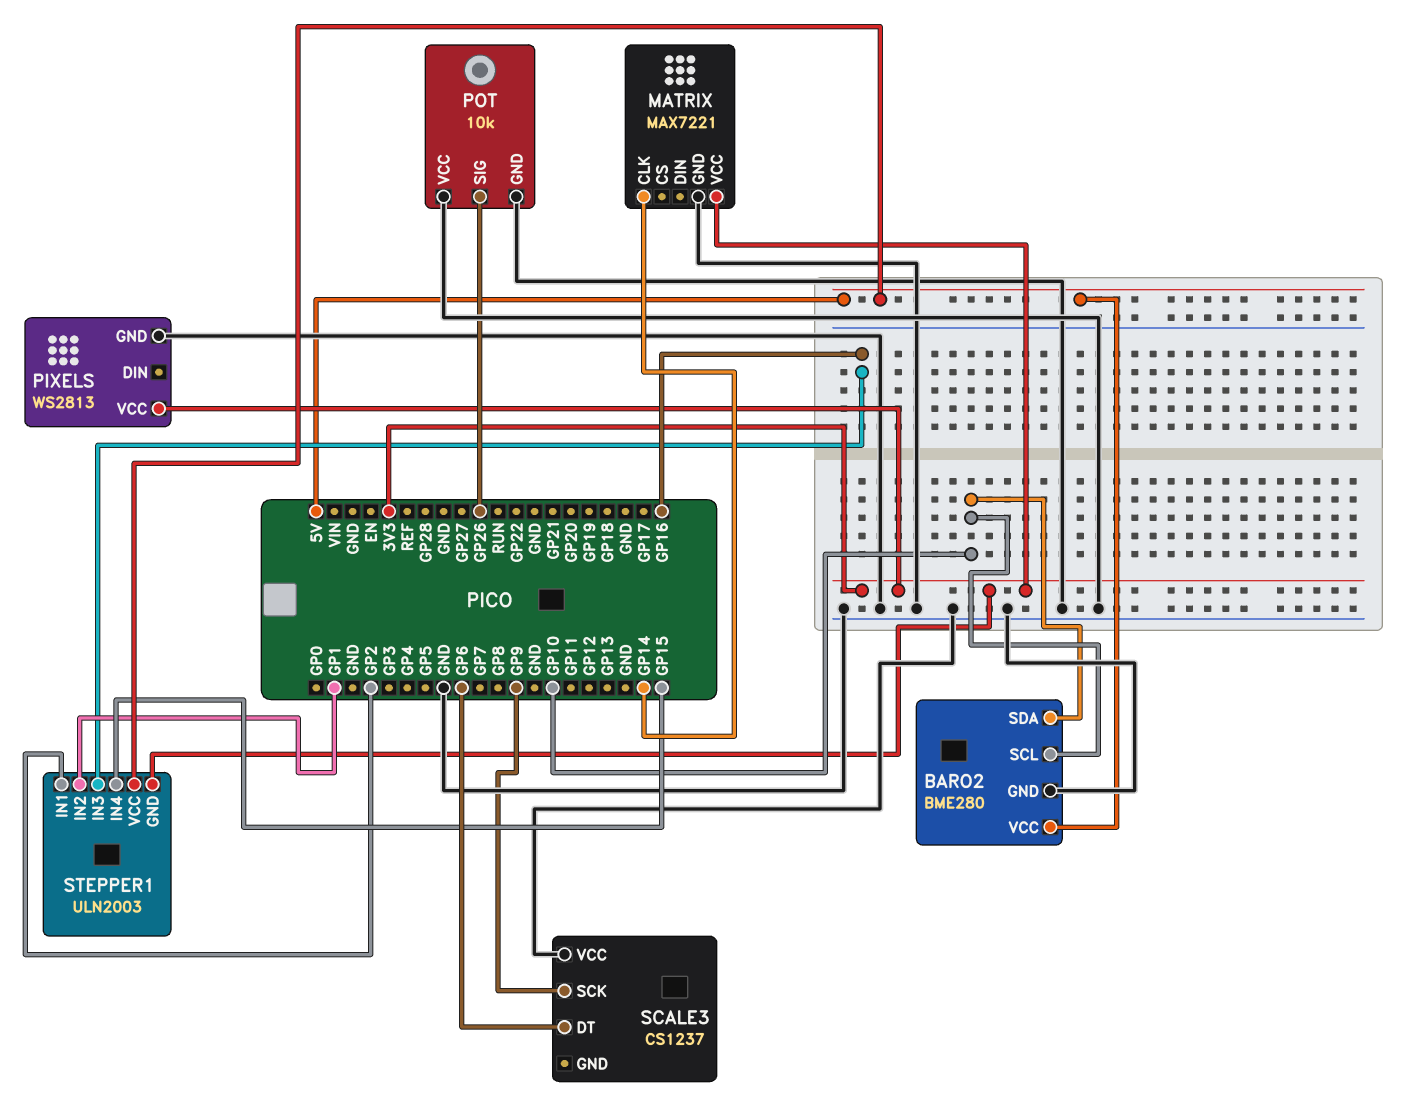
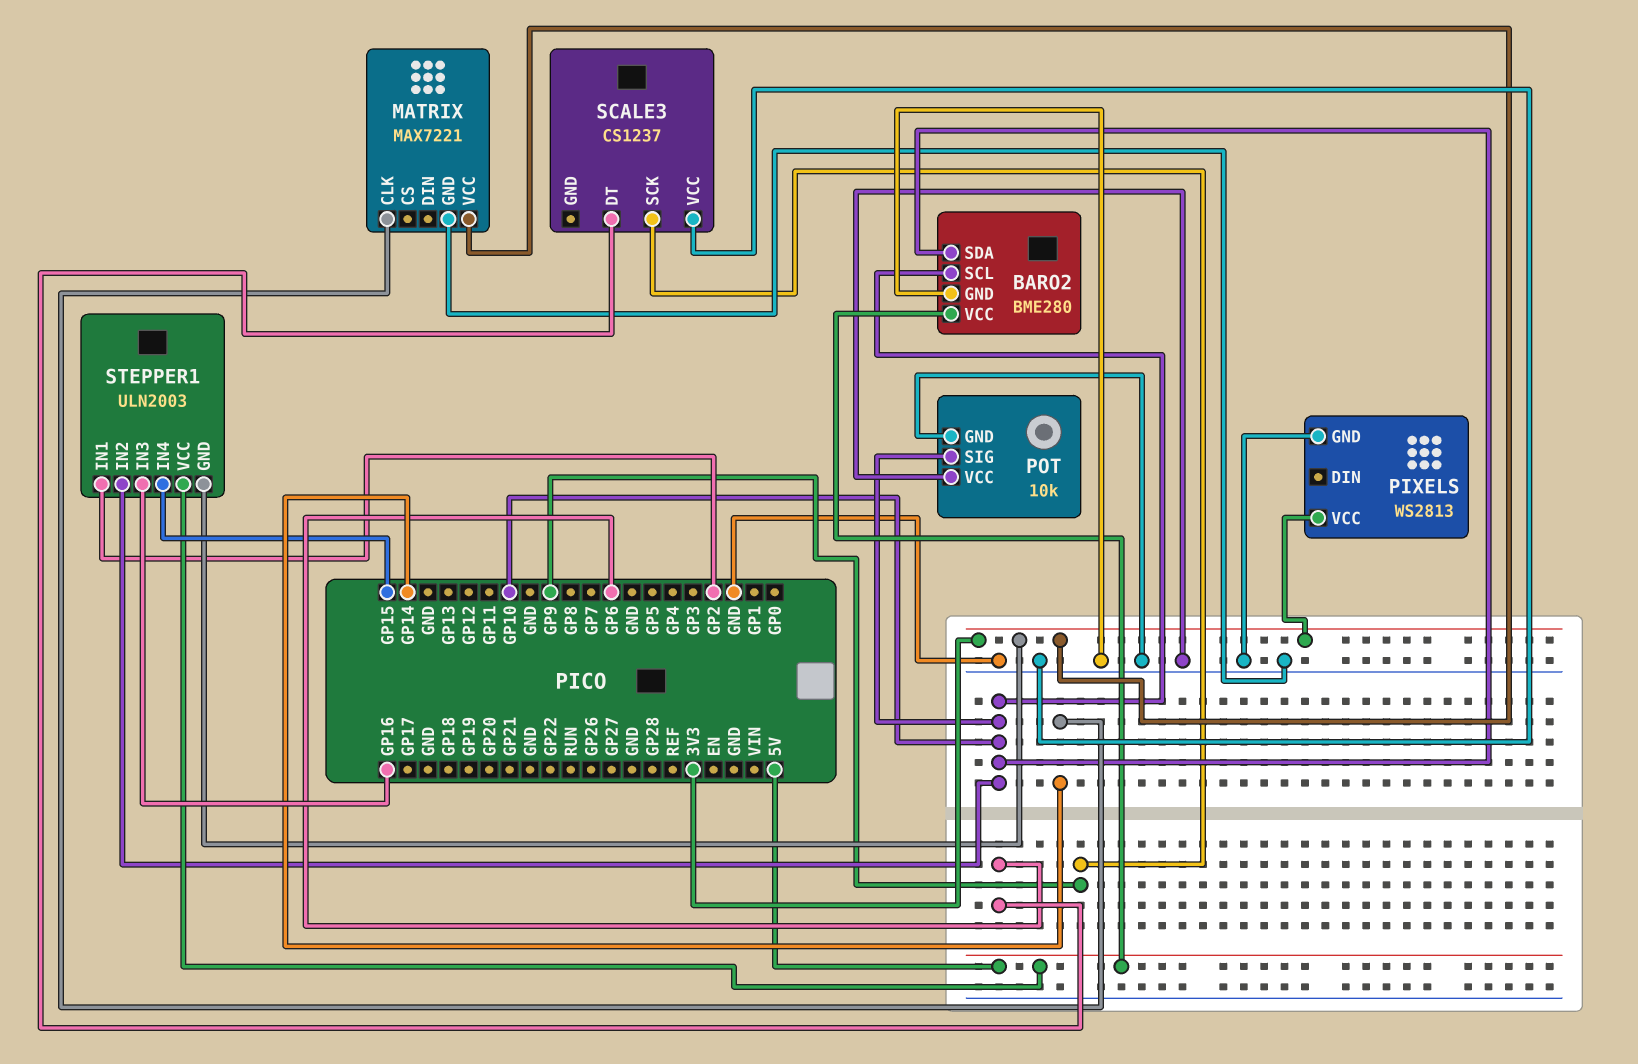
POT pin SIG: GP26 -> GP10
STEPPER1 pin IN2: GP1 -> GP10

